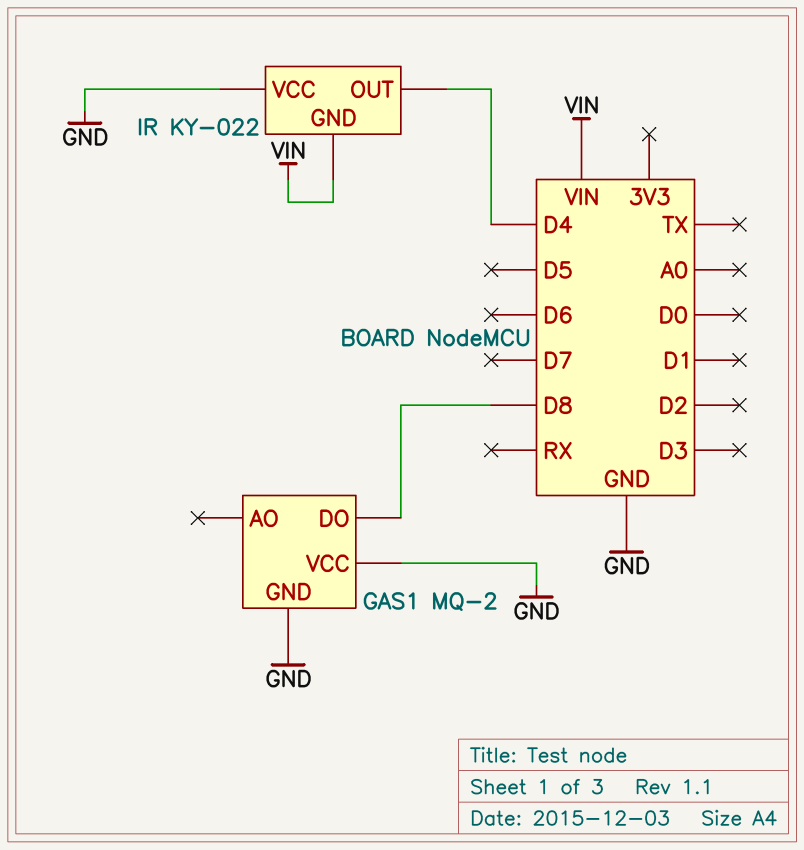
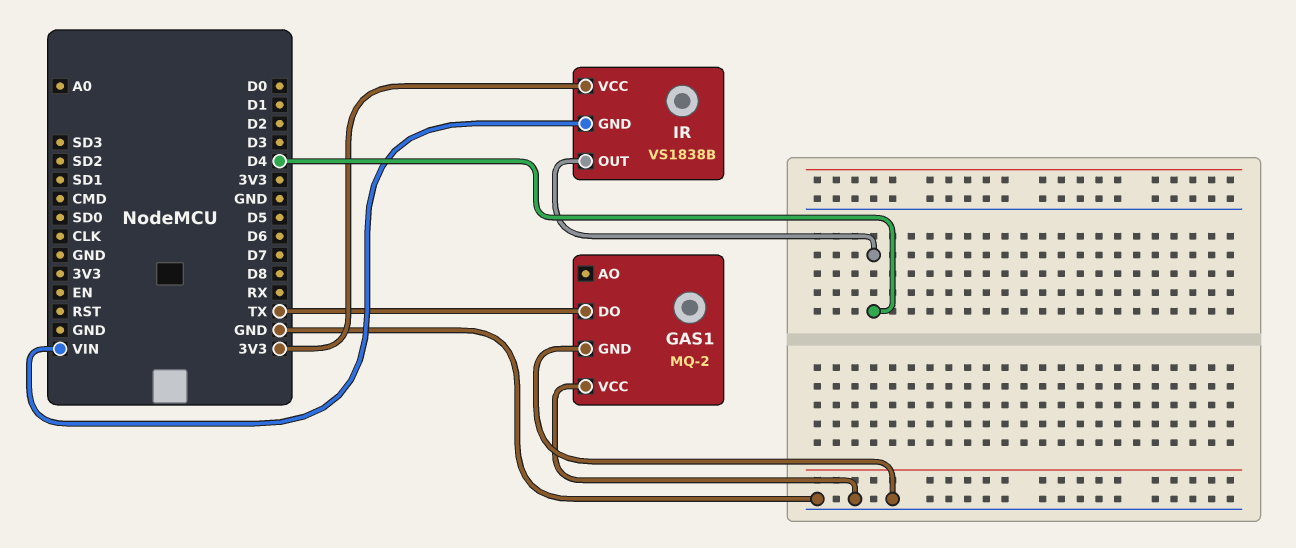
GAS1 pin DO: D8 -> TX
IR: KY-022 -> VS1838B
IR pin VCC: GND -> 3V3

